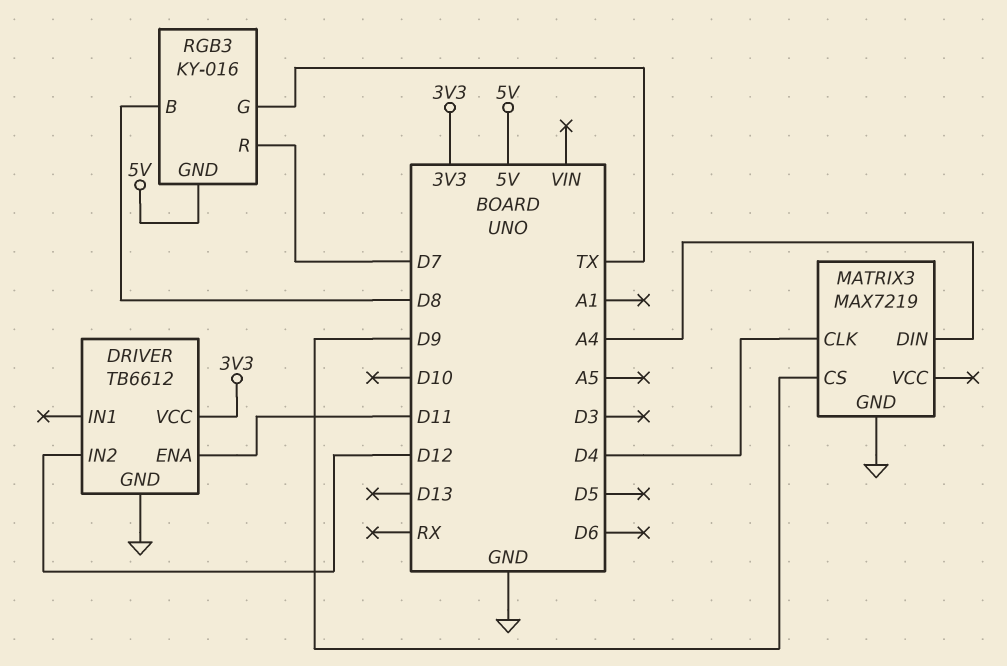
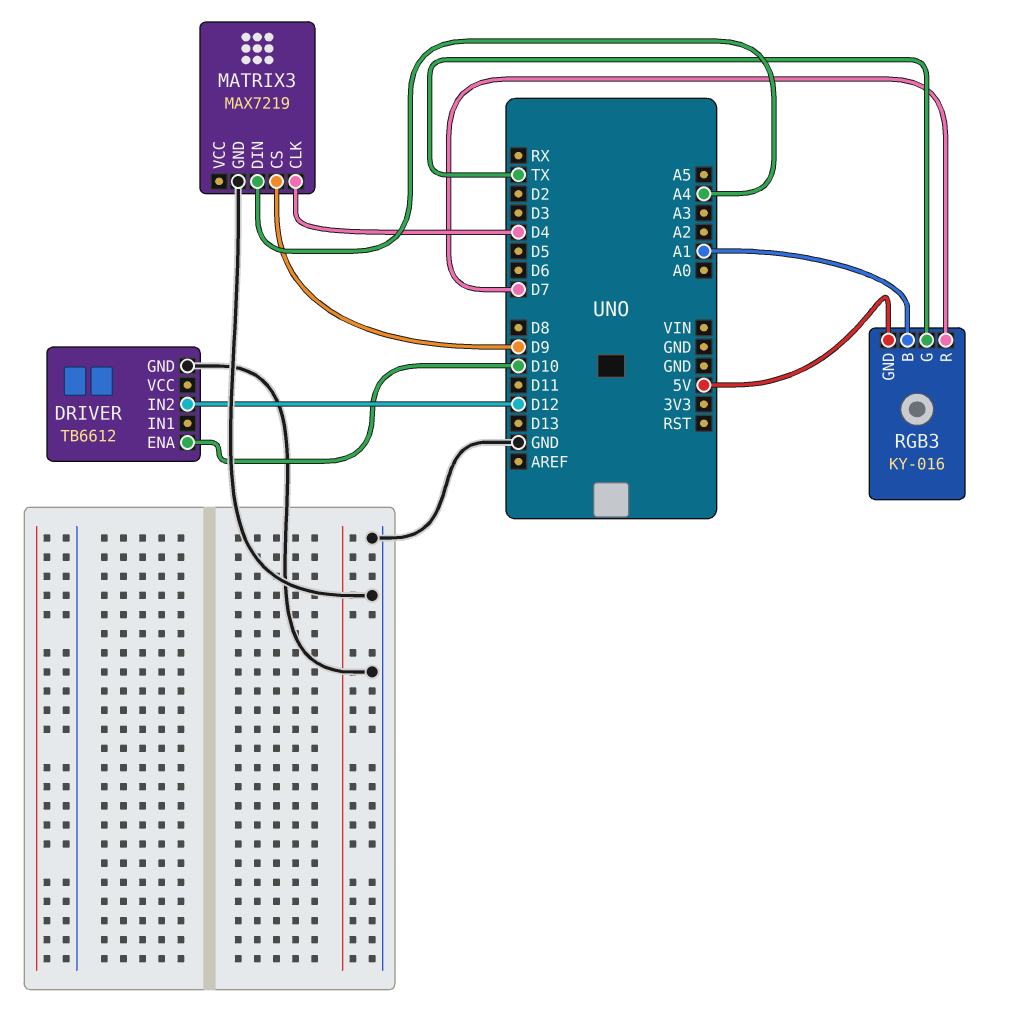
DRIVER pin ENA: D11 -> D10
DRIVER pin VCC: 3V3 -> none
RGB3 pin B: D8 -> A1

